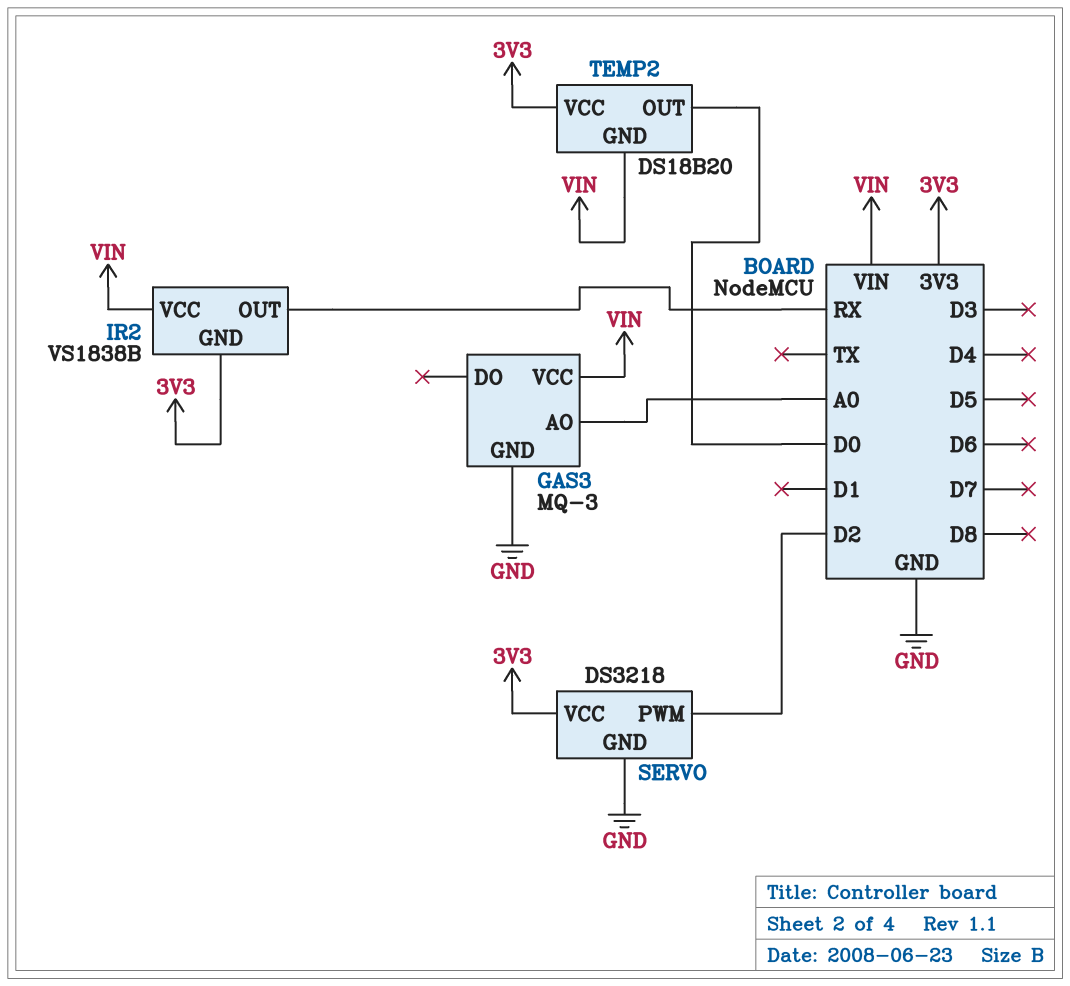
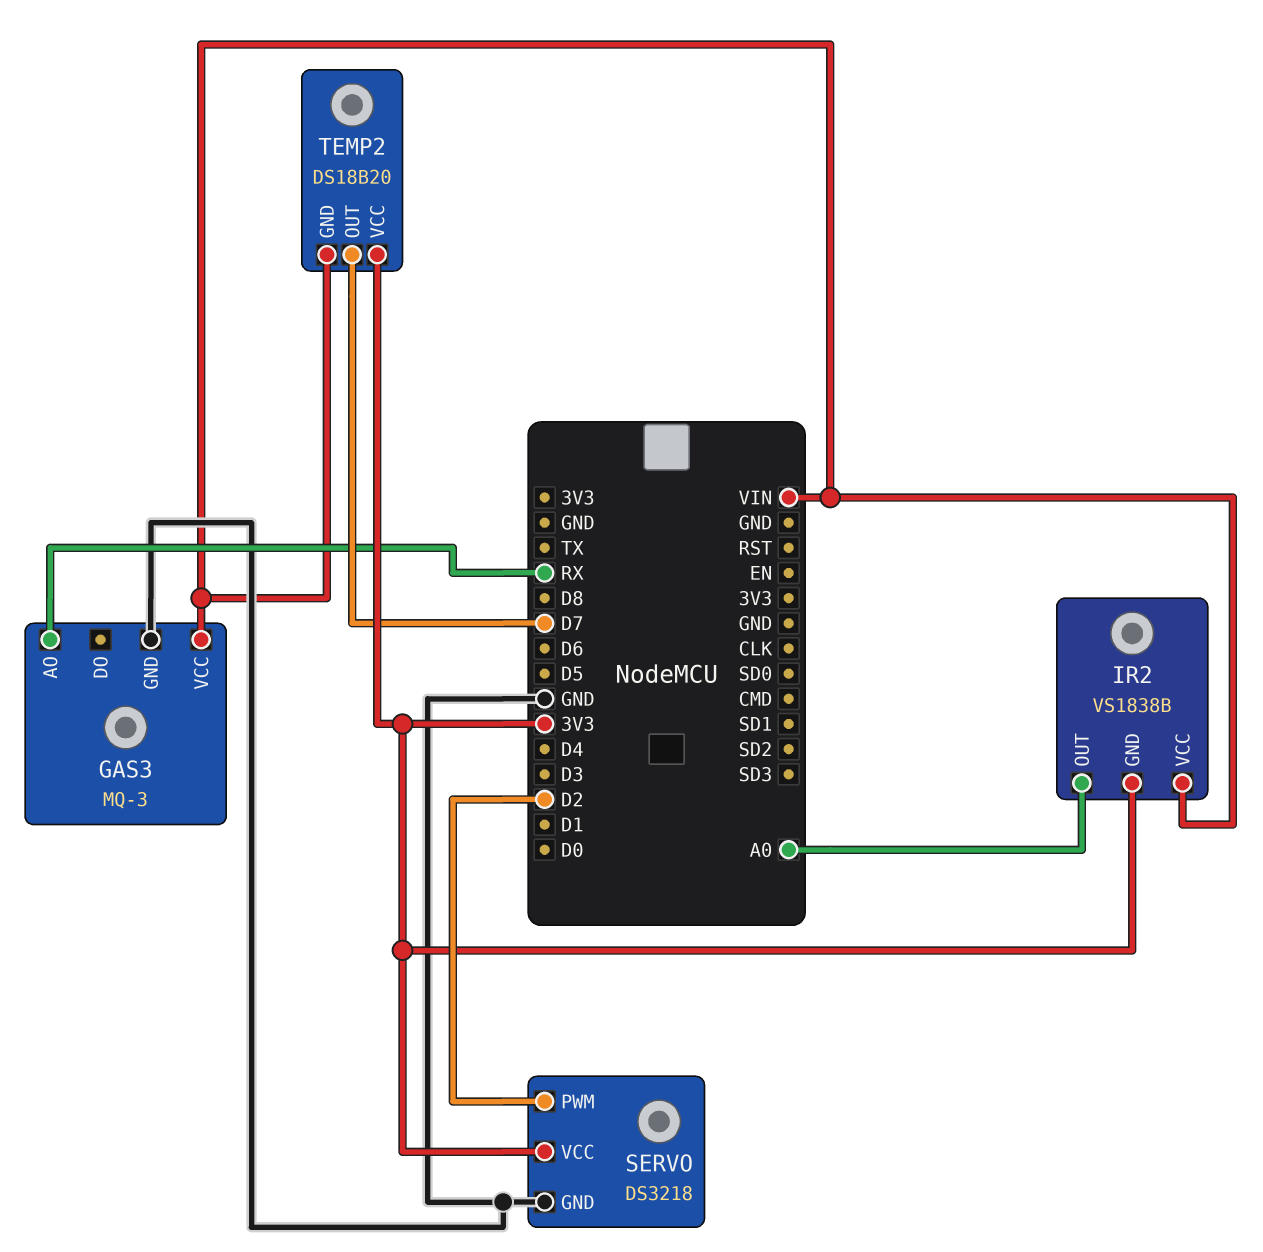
GAS3 pin AO: A0 -> RX
IR2 pin OUT: RX -> A0
TEMP2 pin OUT: D0 -> D7

